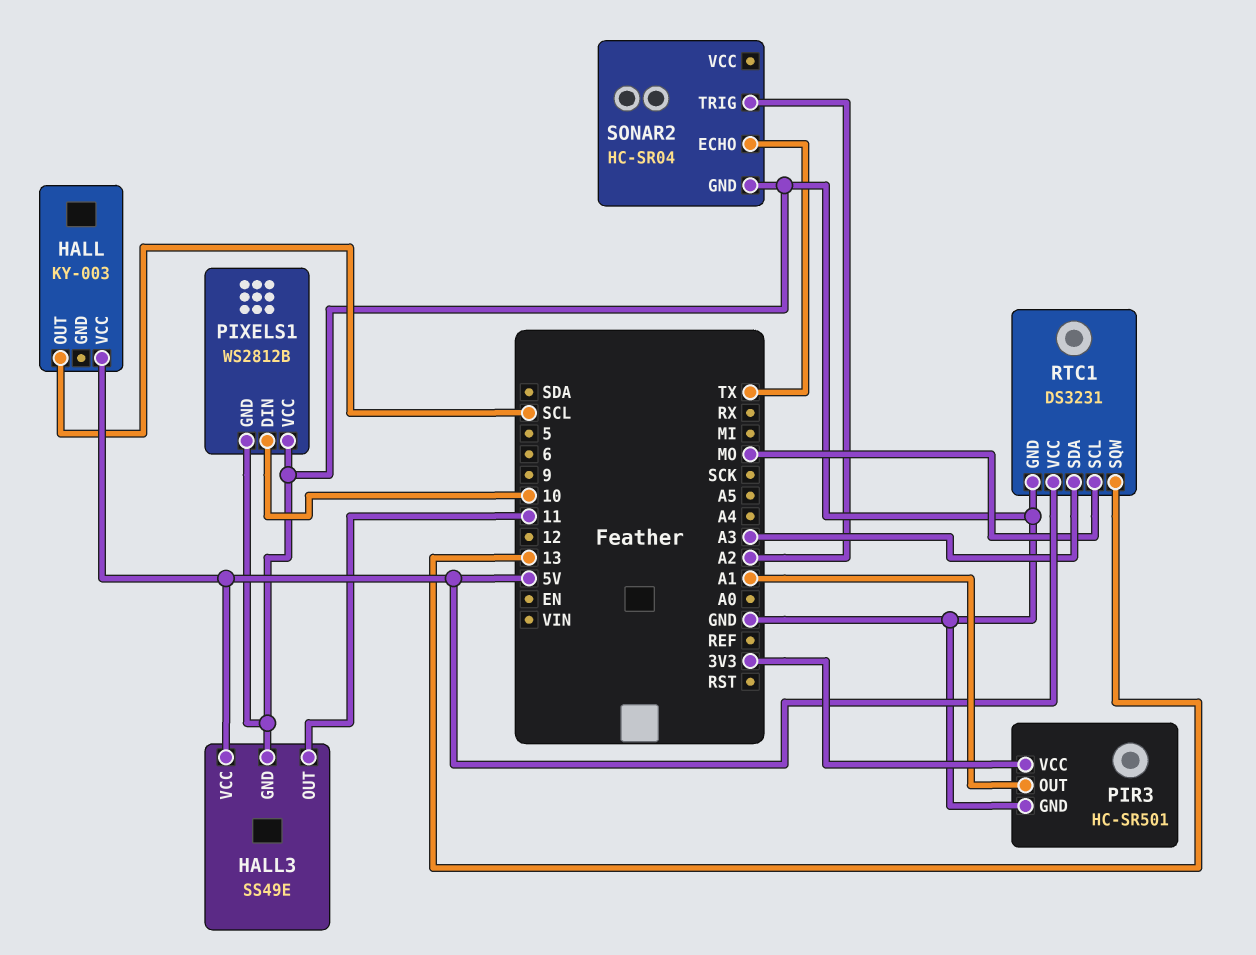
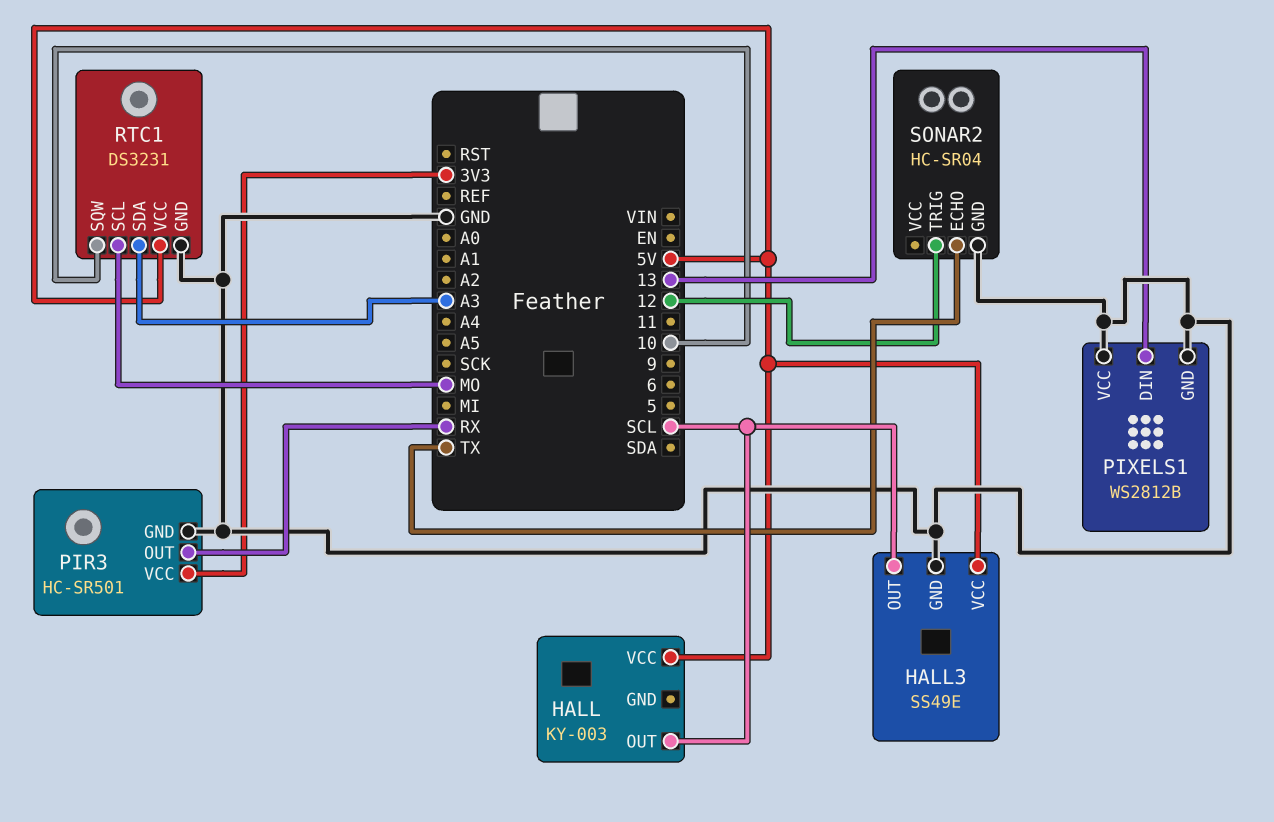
HALL3 pin OUT: 11 -> SCL
PIR3 pin OUT: A1 -> RX
PIXELS1 pin DIN: 10 -> 13
RTC1 pin SQW: 13 -> 10
SONAR2 pin TRIG: A2 -> 12

